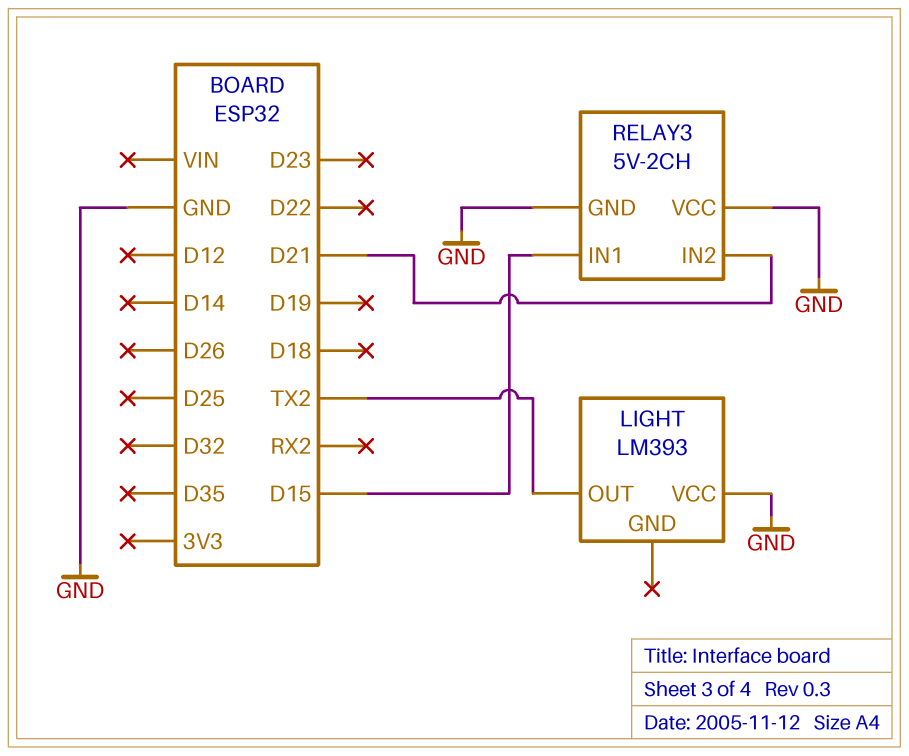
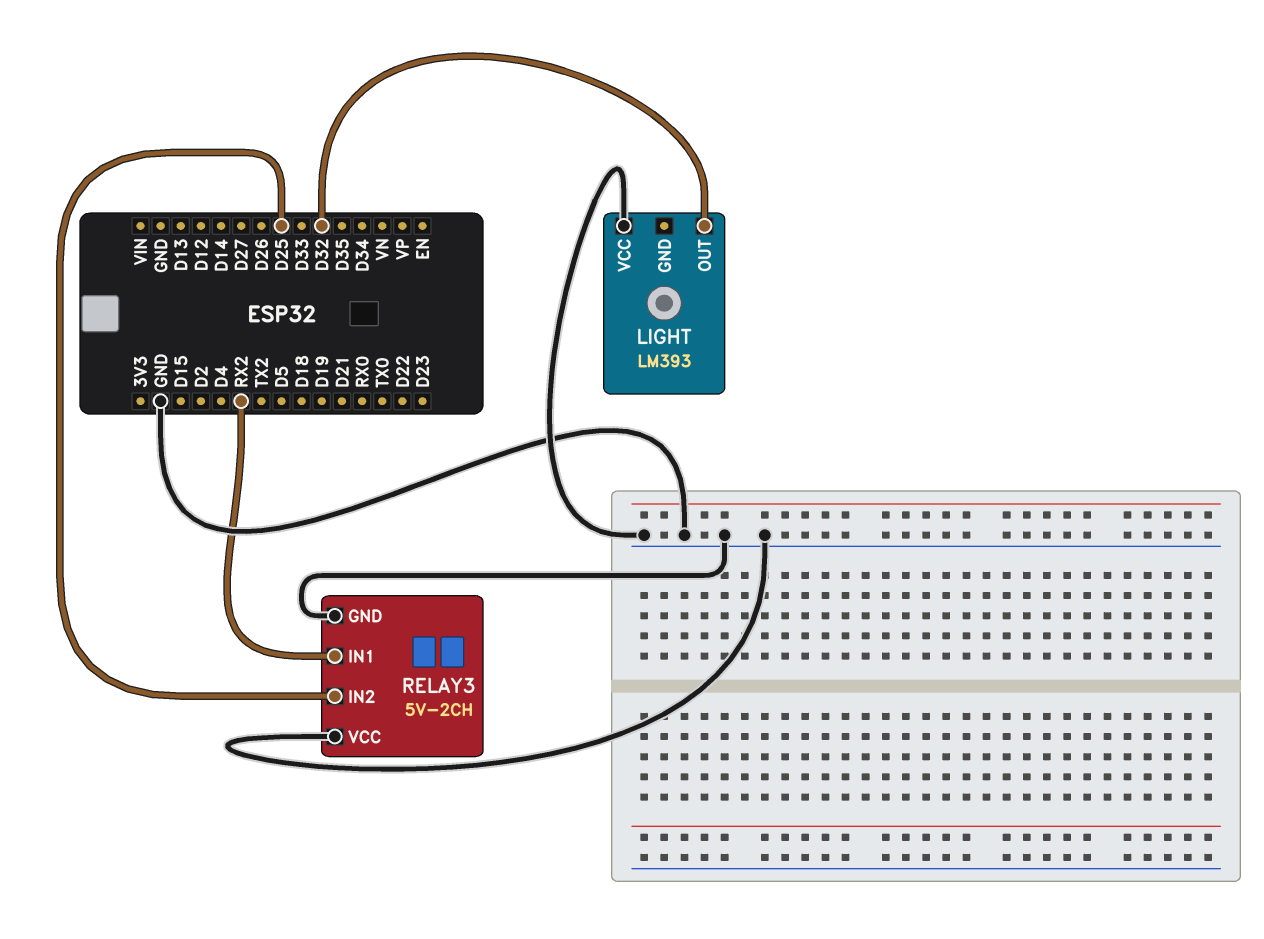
LIGHT pin OUT: TX2 -> D32
RELAY3 pin IN1: D15 -> RX2
RELAY3 pin IN2: D21 -> D25

